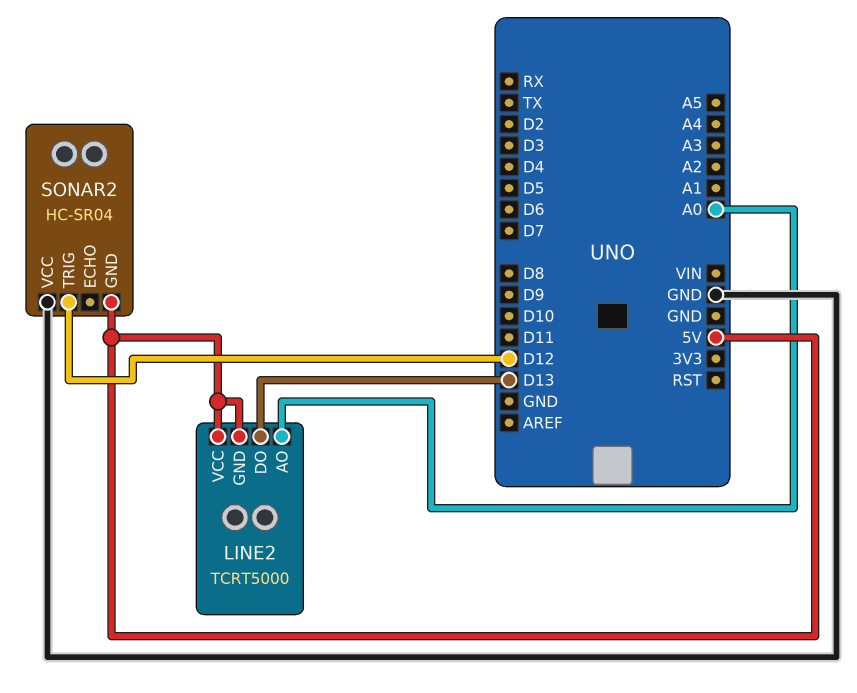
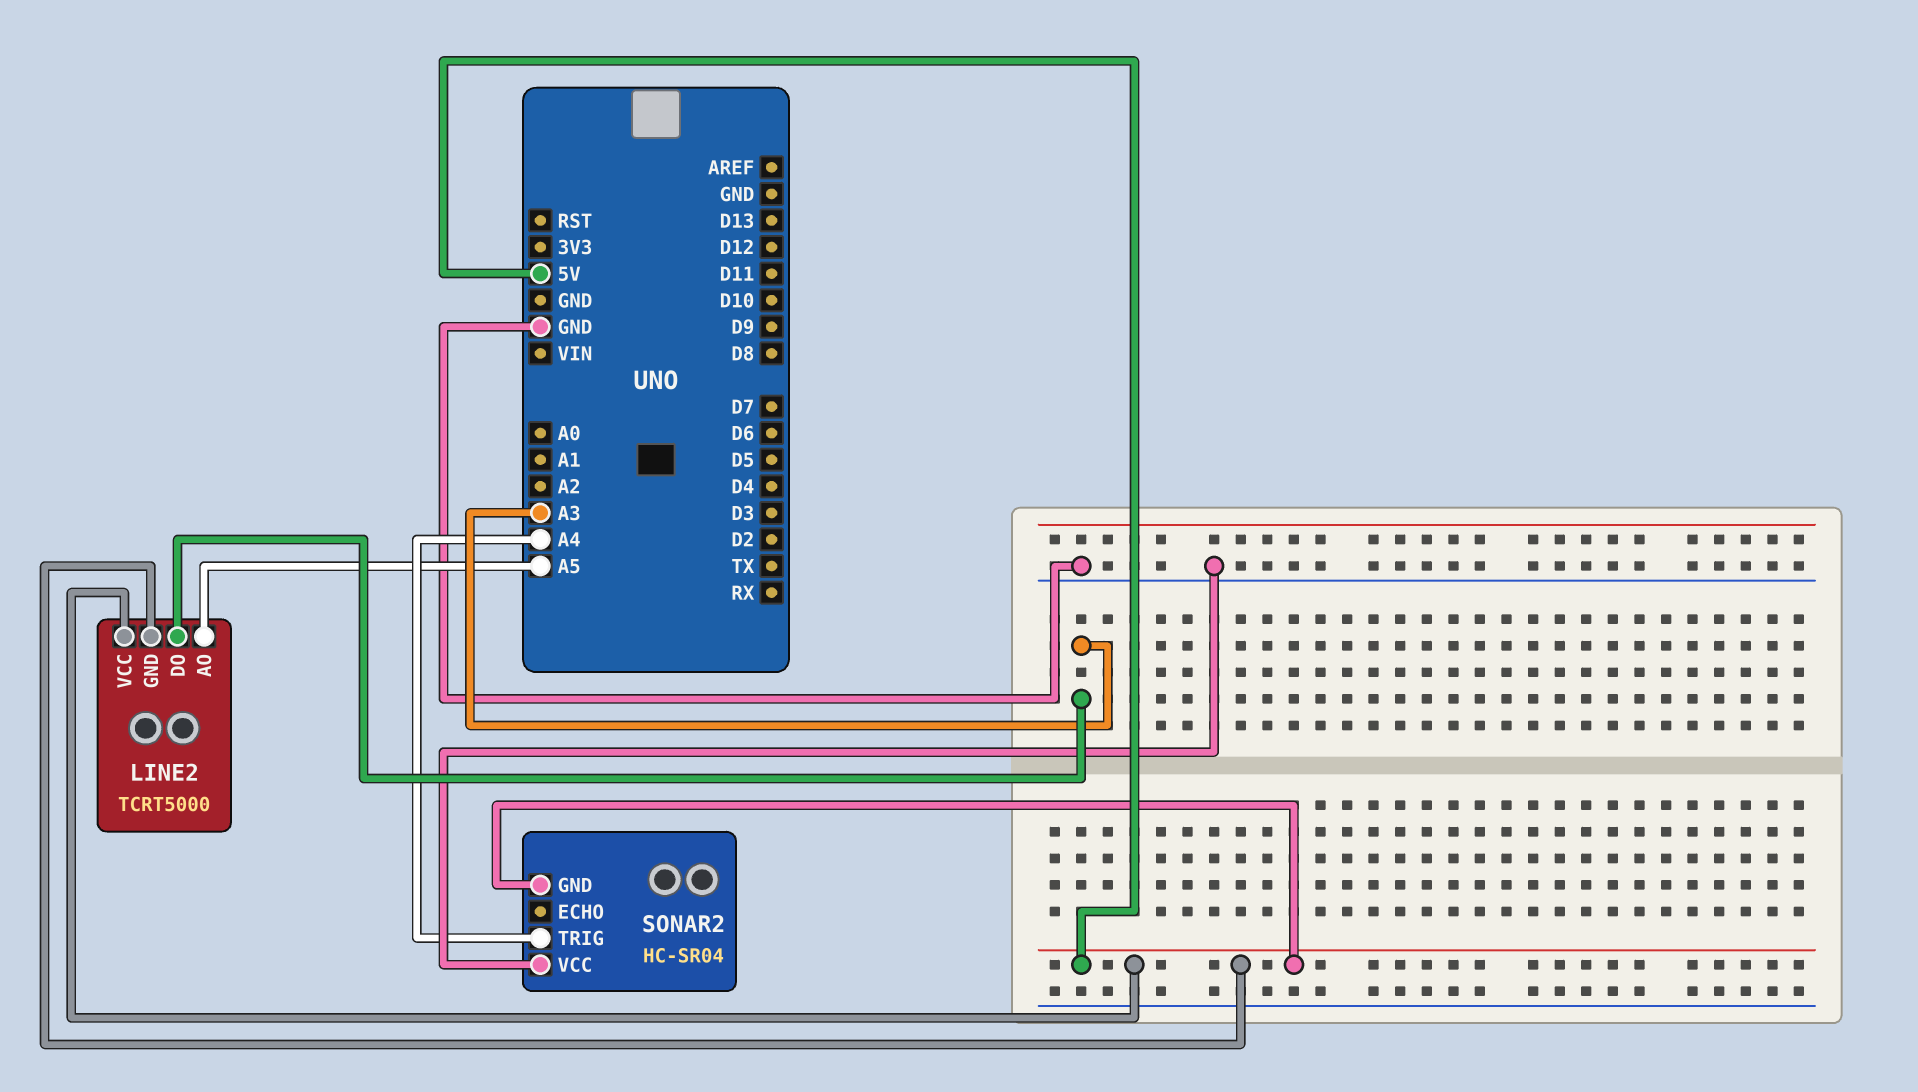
LINE2 pin AO: A0 -> A5
LINE2 pin DO: D13 -> A3
SONAR2 pin TRIG: D12 -> A4

